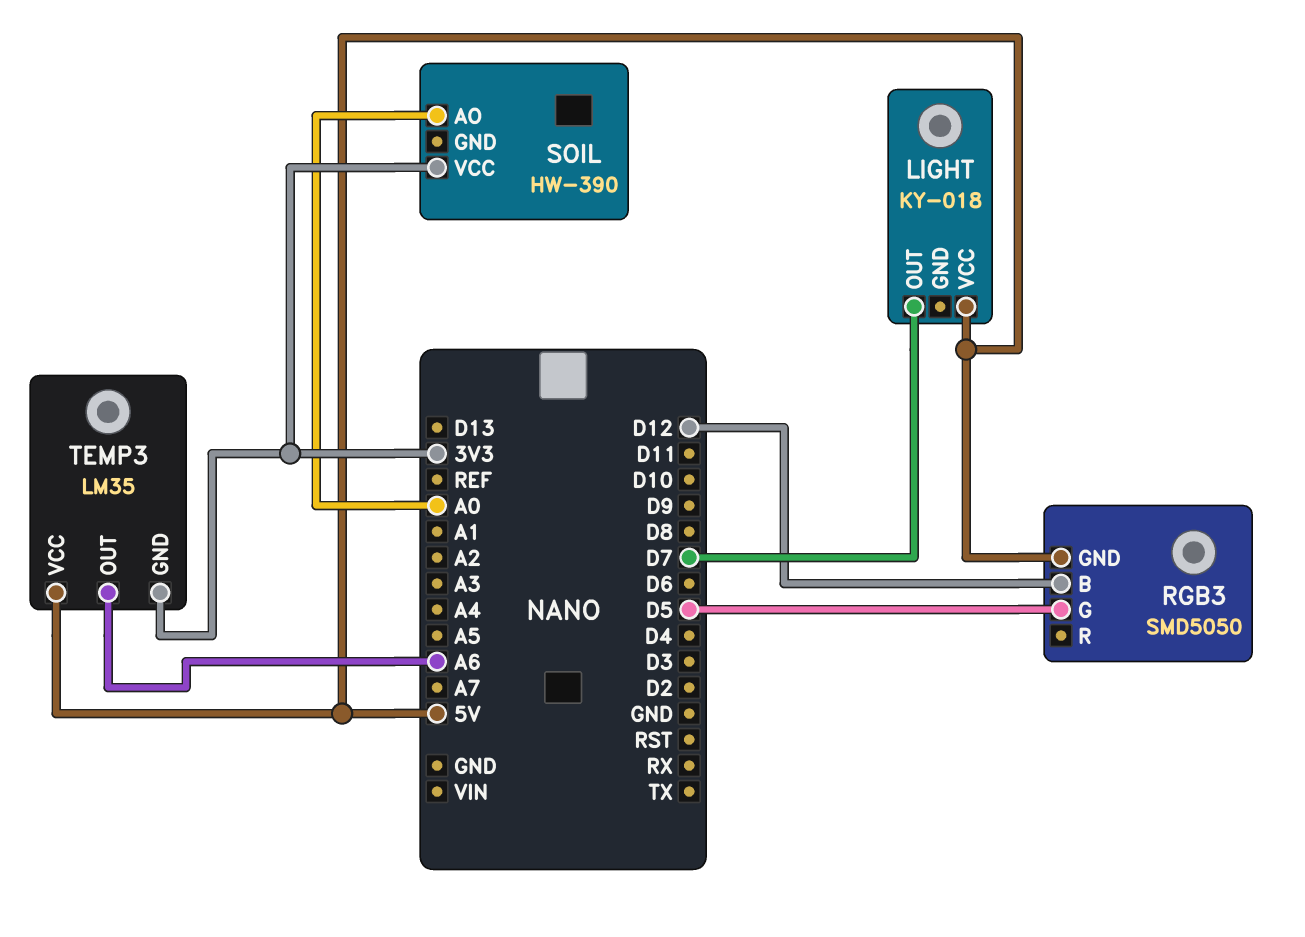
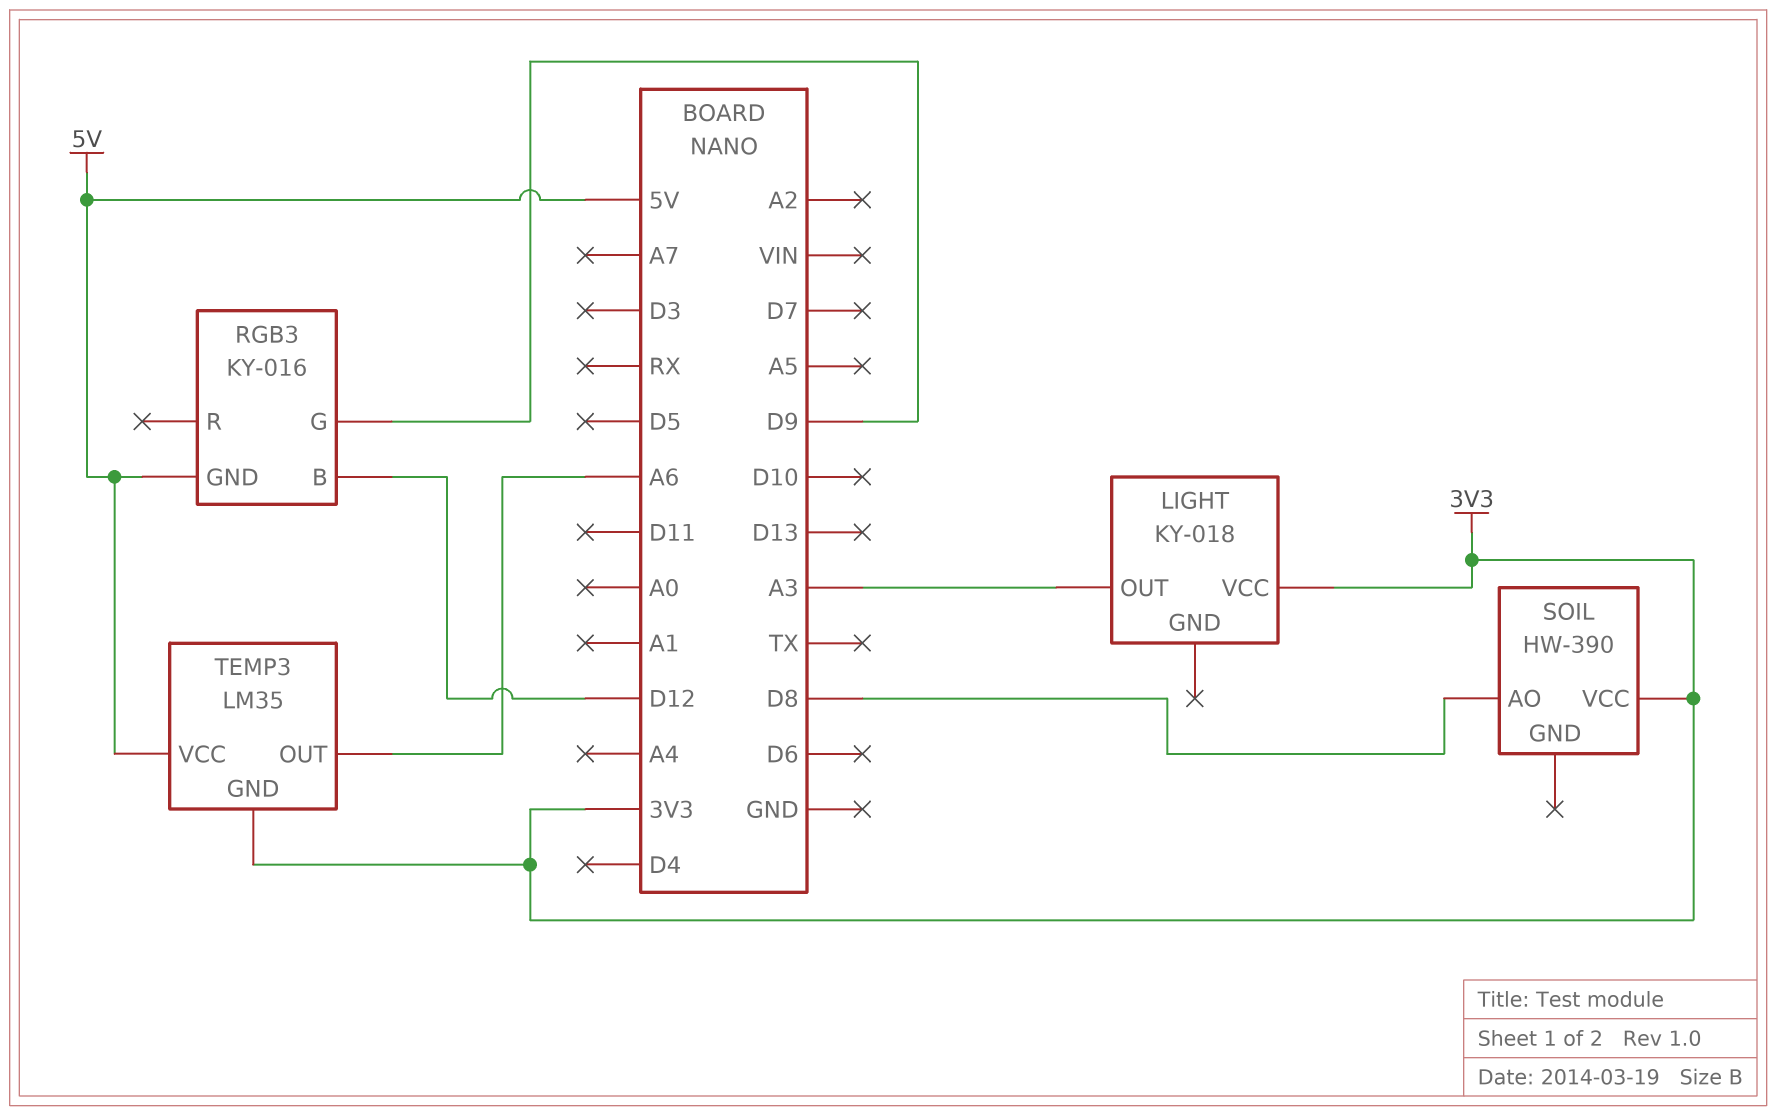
LIGHT pin OUT: D7 -> A3
LIGHT pin VCC: 5V -> 3V3
RGB3: SMD5050 -> KY-016
RGB3 pin G: D5 -> D9
SOIL pin AO: A0 -> D8

